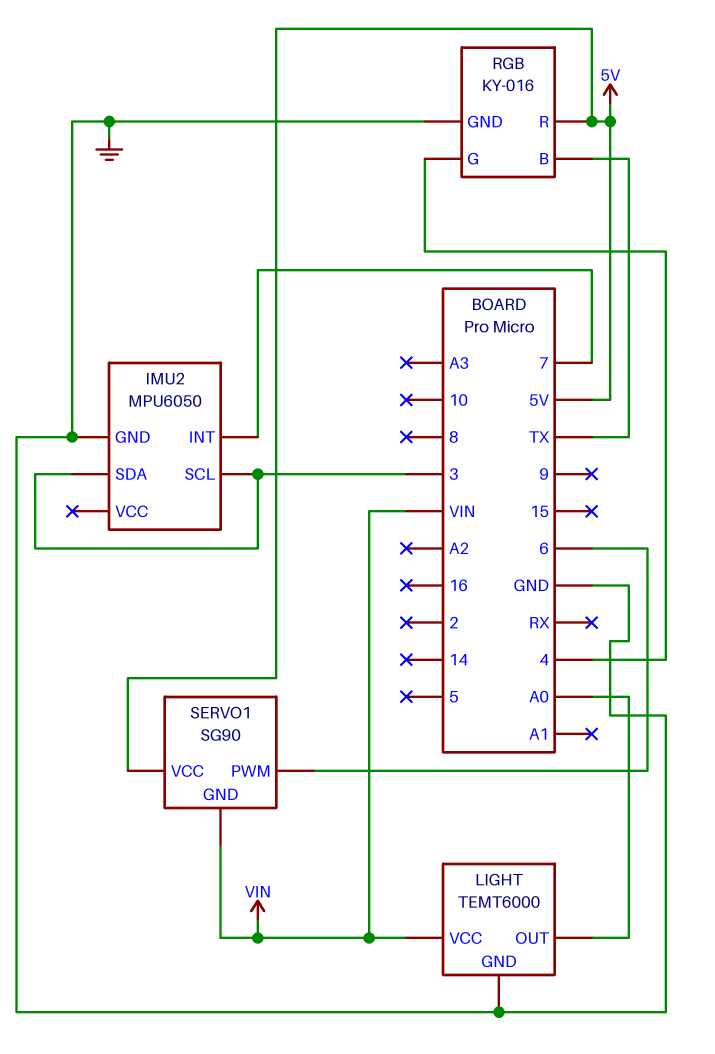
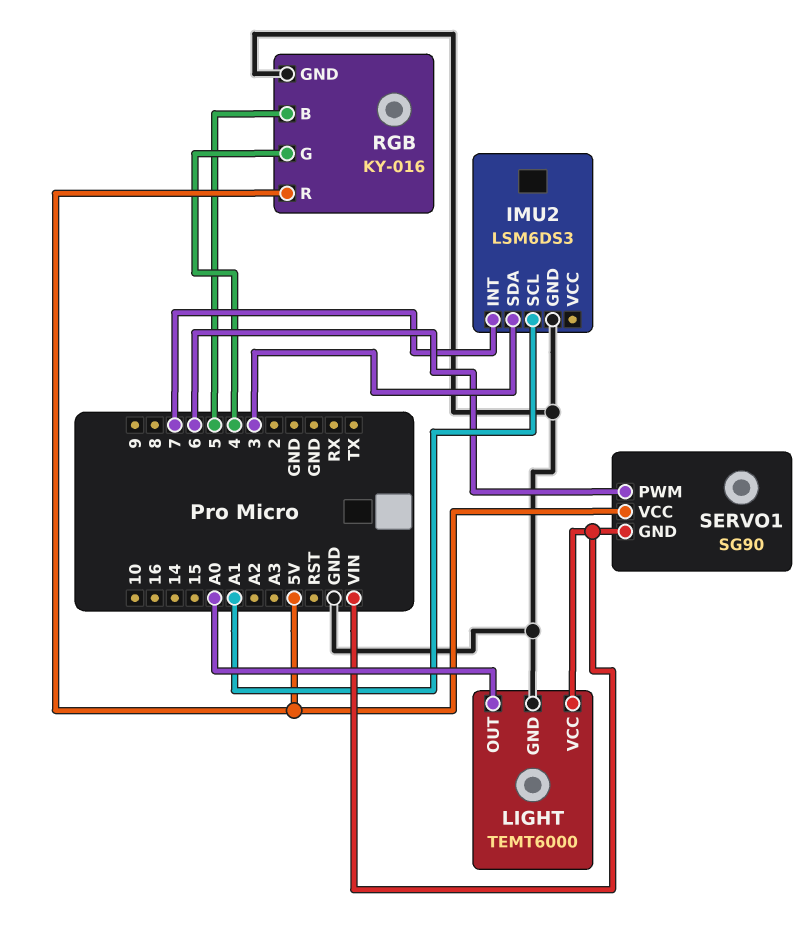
IMU2: MPU6050 -> LSM6DS3
IMU2 pin SCL: 3 -> A1
RGB pin B: TX -> 5

